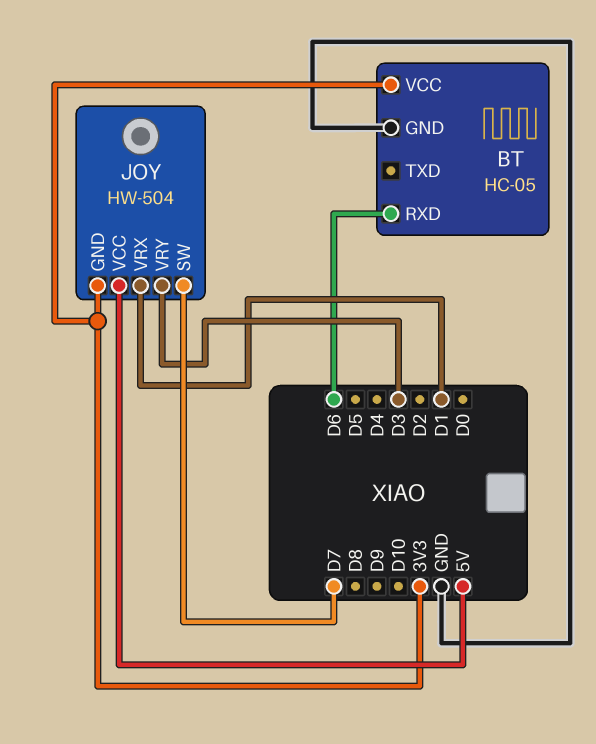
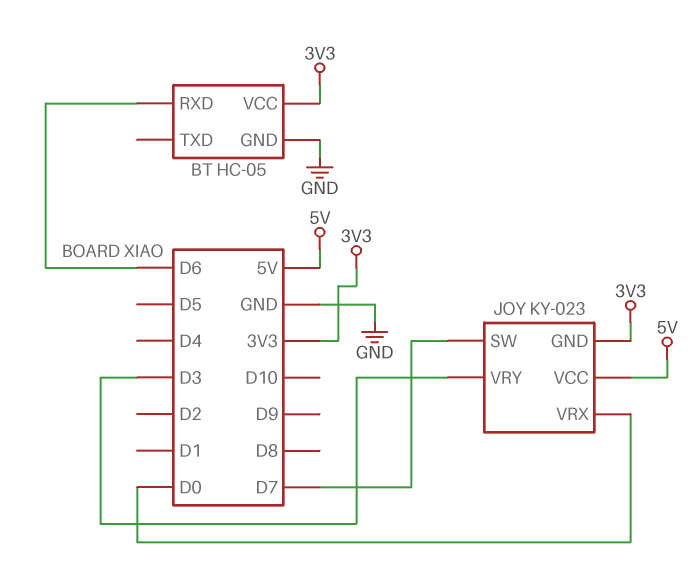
JOY: HW-504 -> KY-023
JOY pin VRX: D1 -> D0

